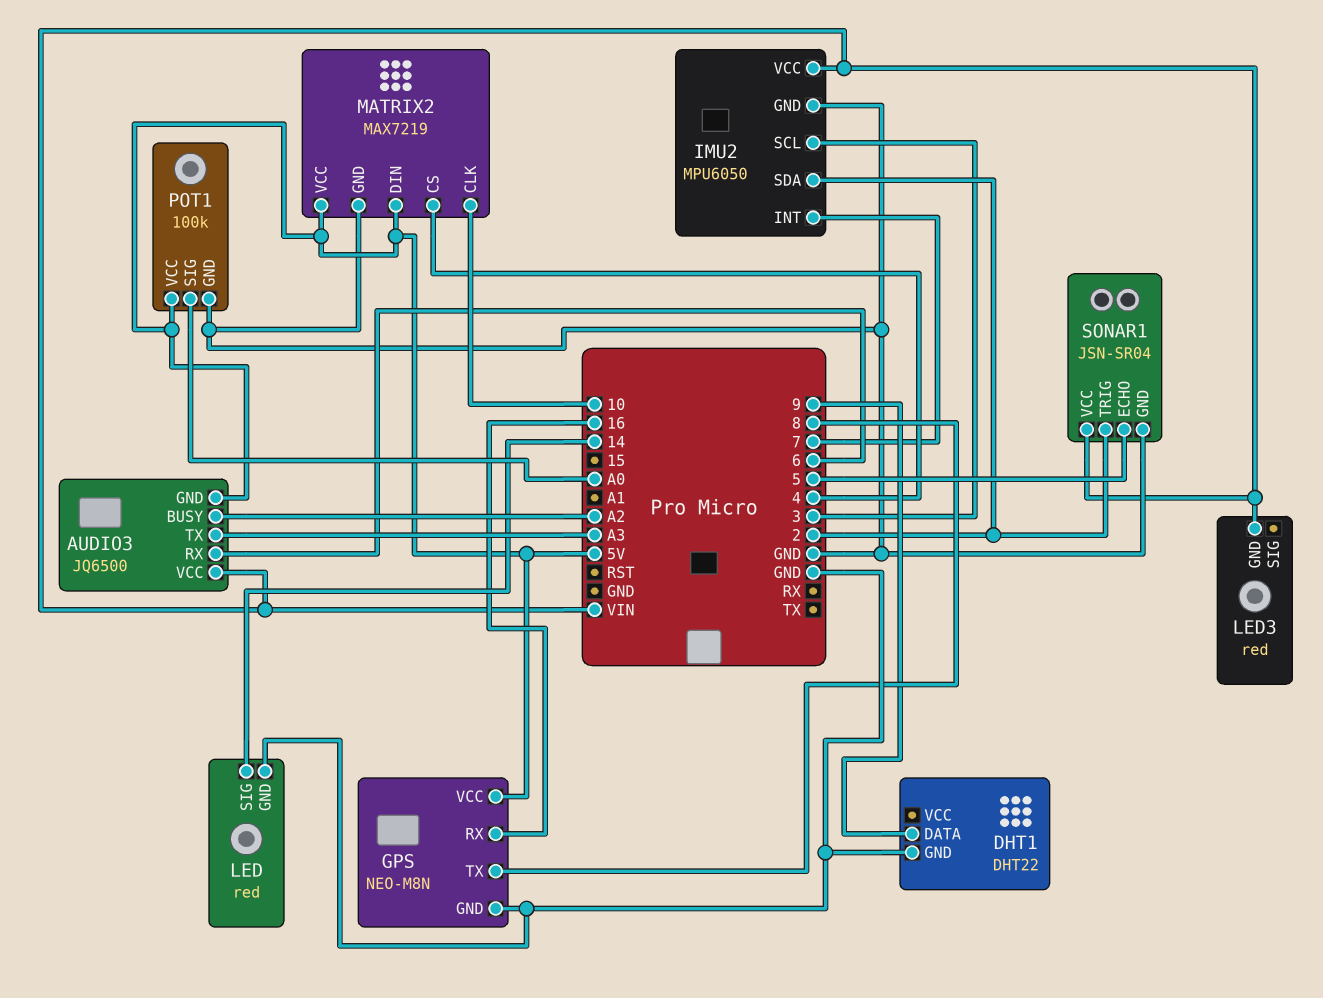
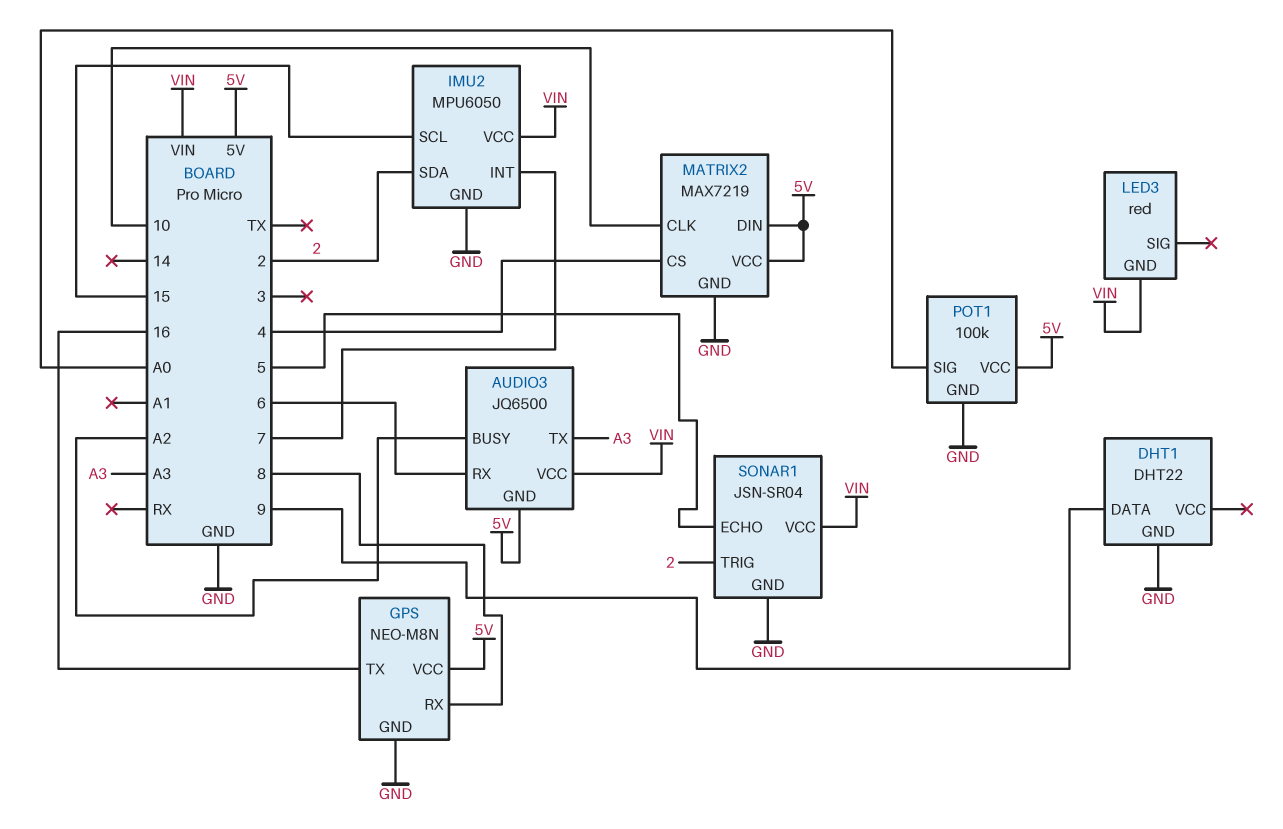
GPS pin RX: 16 -> 8
GPS pin TX: 8 -> 16
IMU2 pin SCL: 3 -> 15
LED: red -> none
LED pin GND: GND -> none
LED pin SIG: 14 -> none

